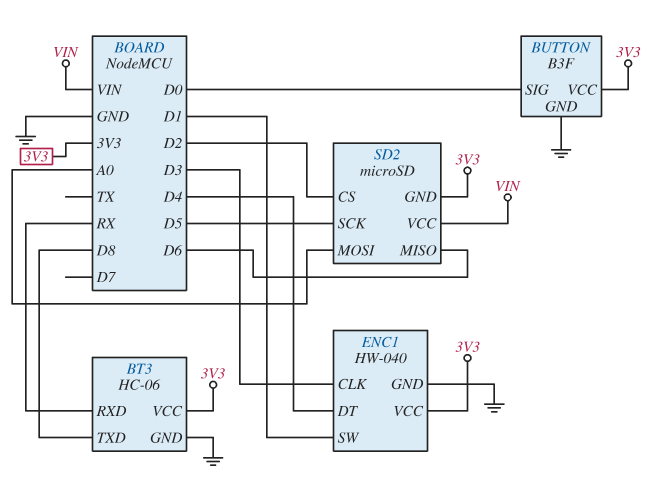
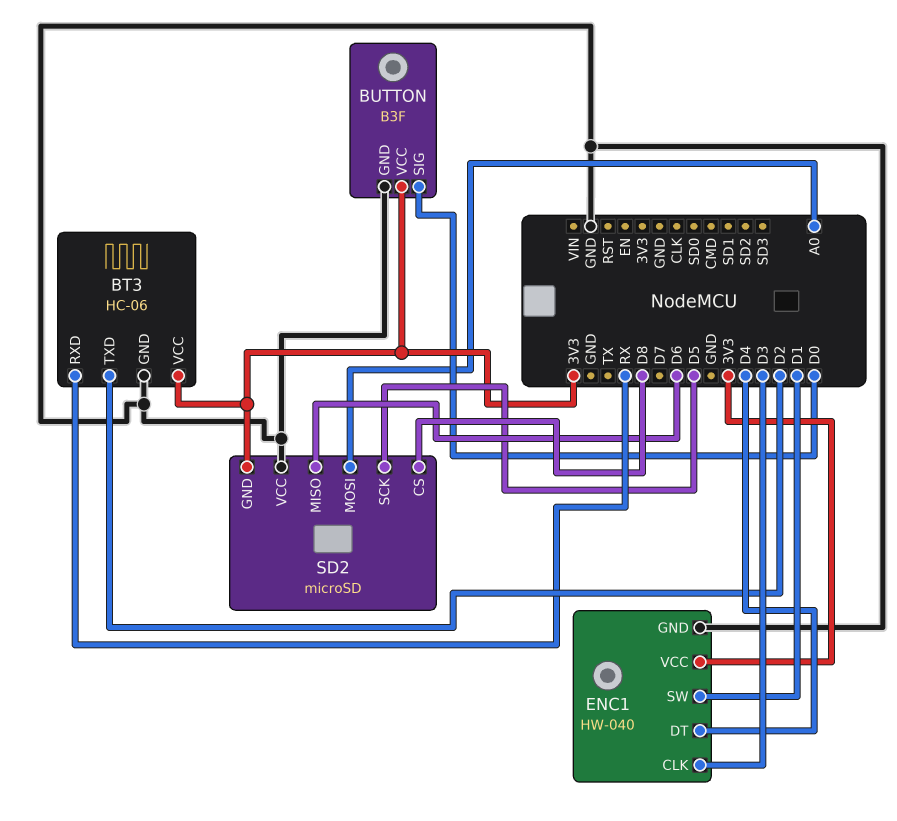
BT3 pin TXD: D8 -> D2
SD2 pin CS: D2 -> D8
SD2 pin VCC: VIN -> GND

